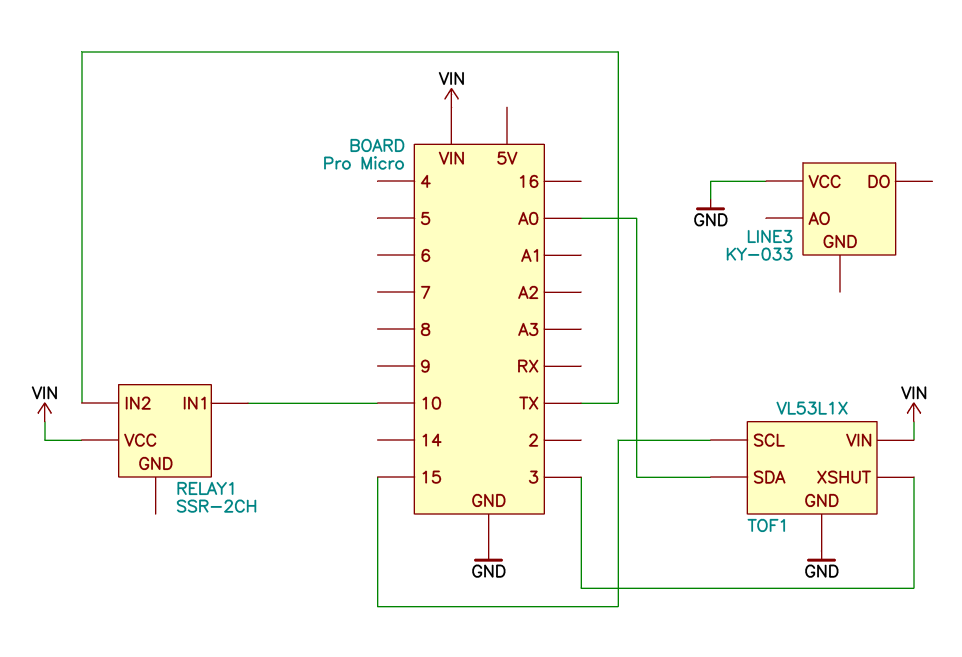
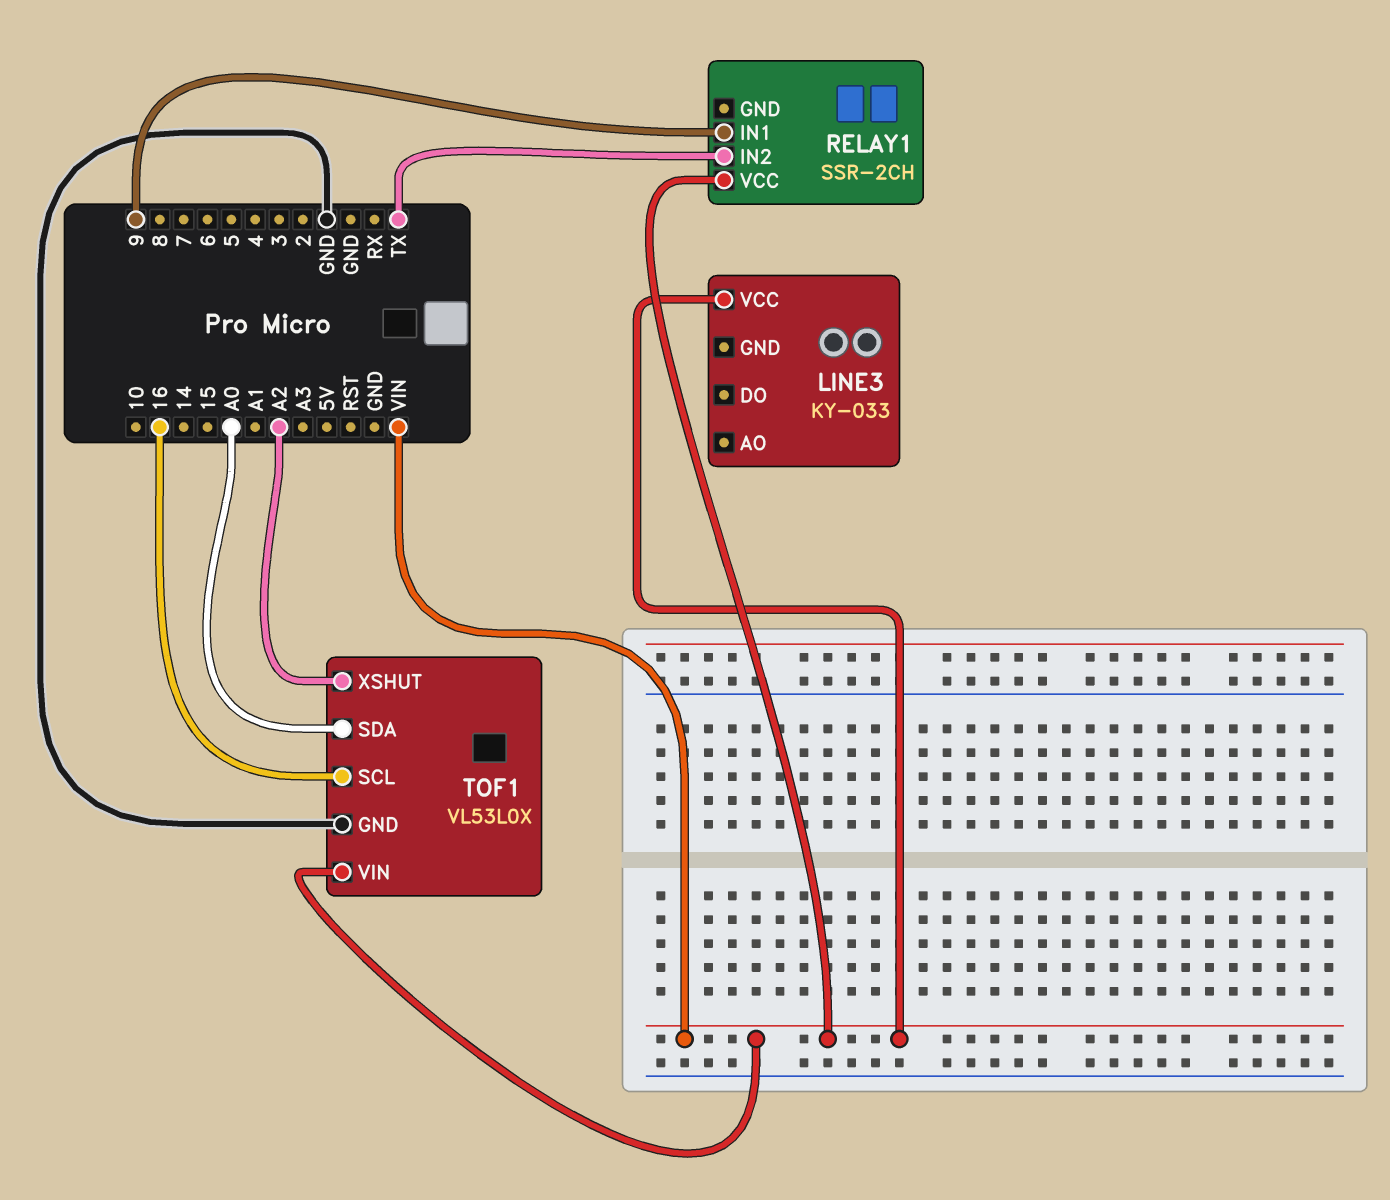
LINE3 pin VCC: GND -> VIN
RELAY1 pin IN1: 10 -> 9
TOF1: VL53L1X -> VL53L0X
TOF1 pin SCL: 15 -> 16
TOF1 pin XSHUT: 3 -> A2

